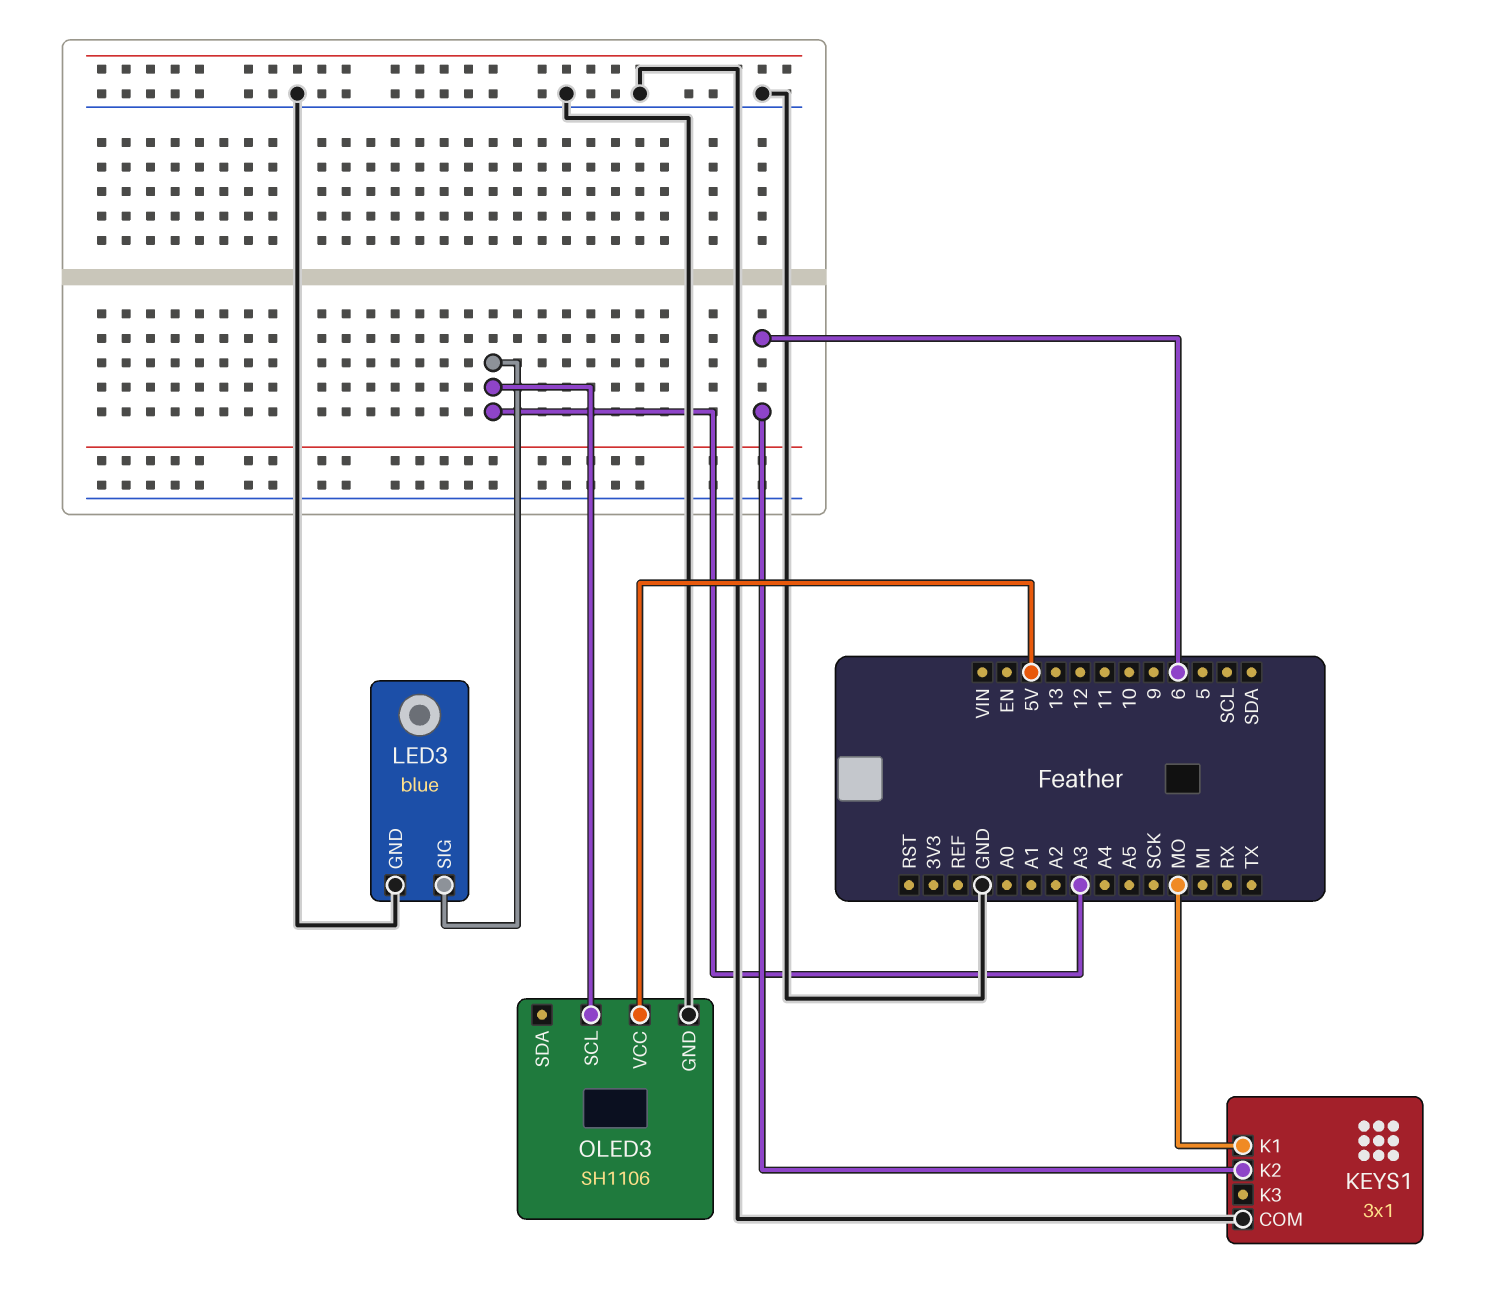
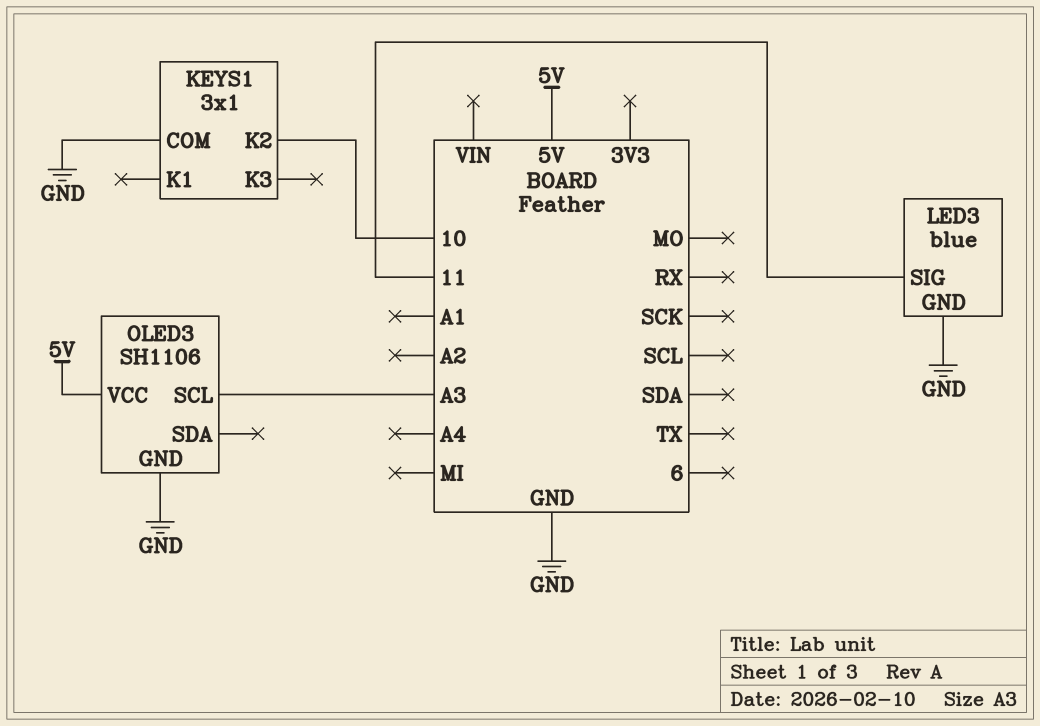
KEYS1 pin K1: MO -> none
KEYS1 pin K2: 6 -> 10
LED3 pin SIG: A3 -> 11

